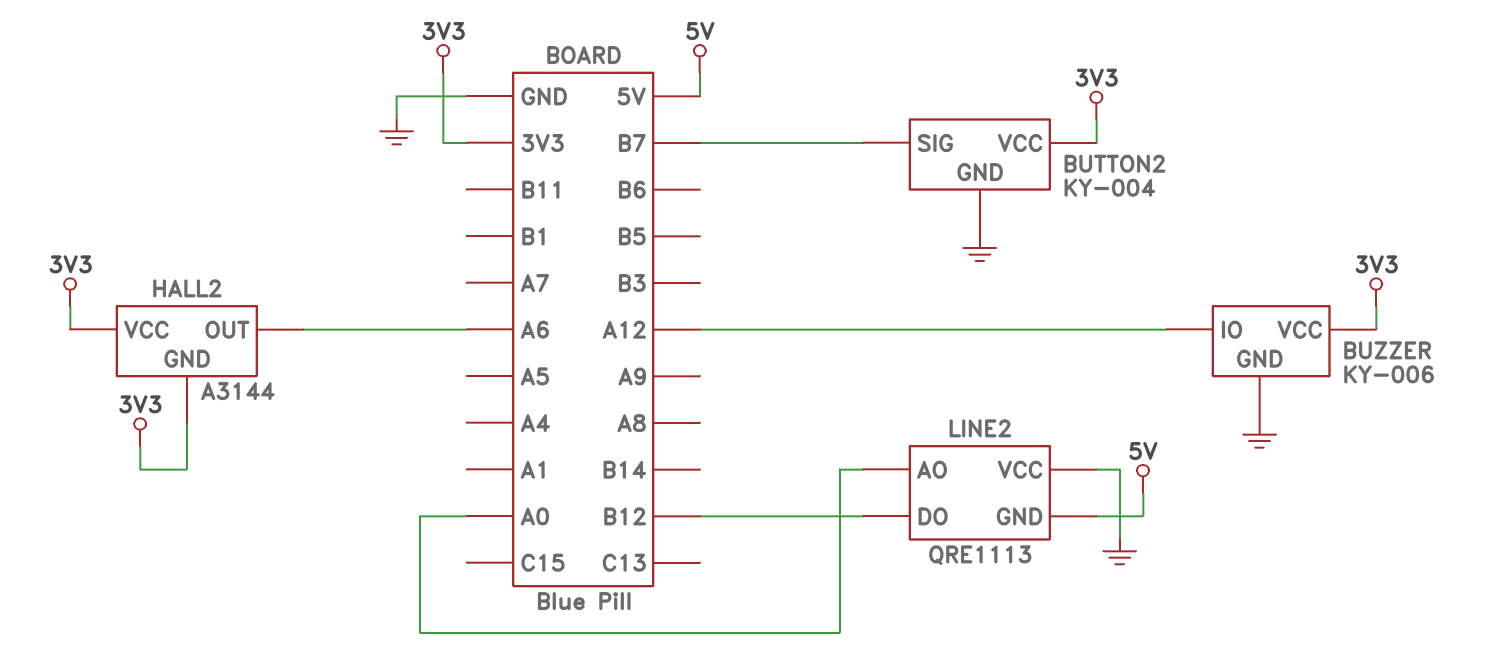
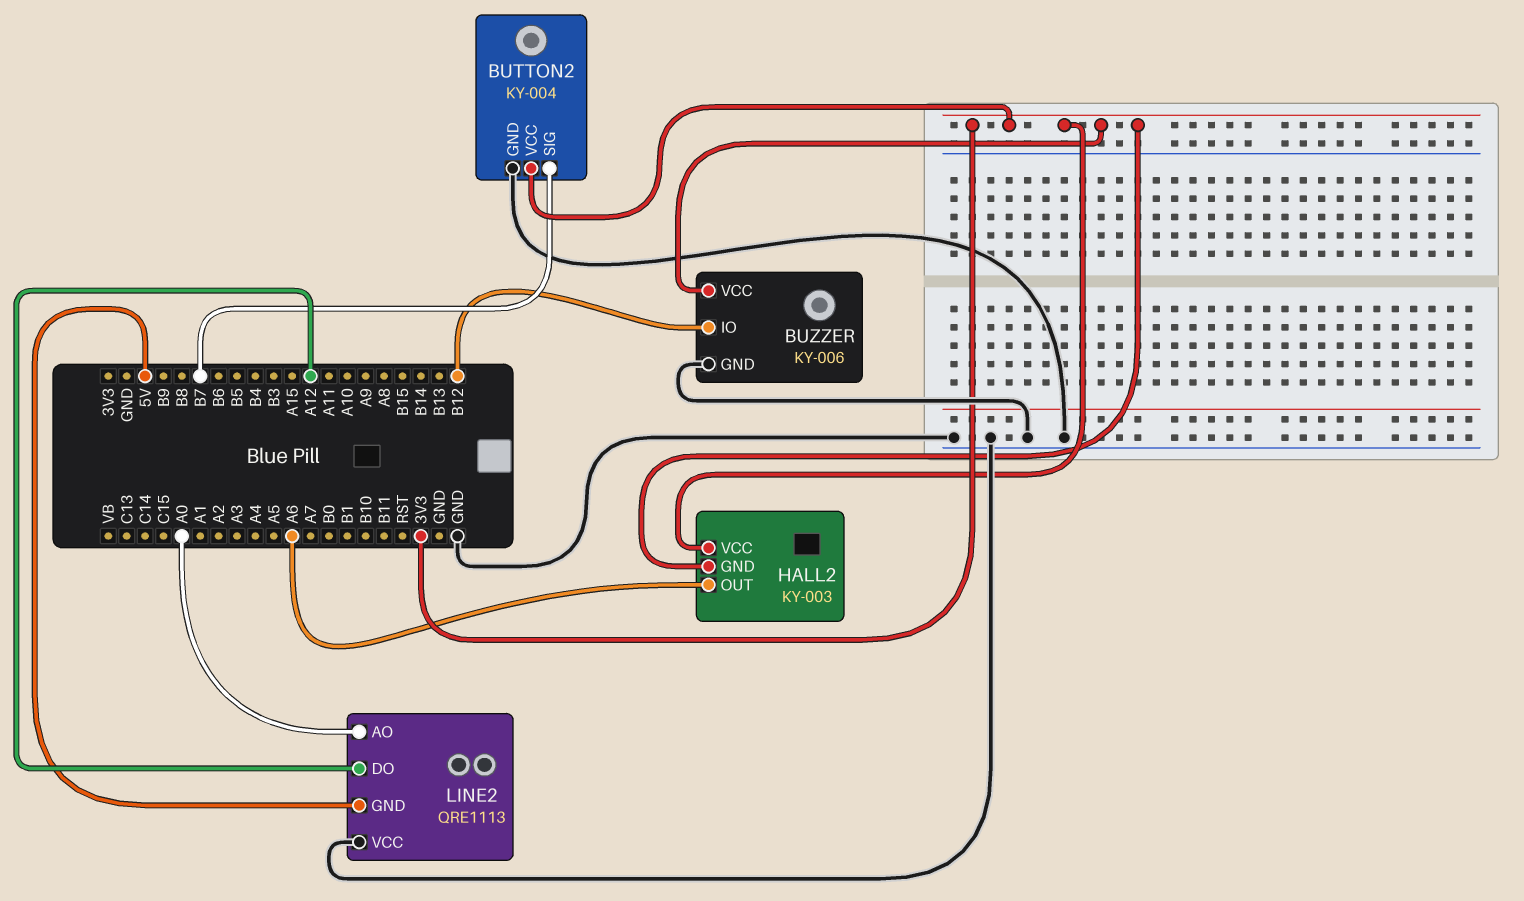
BUZZER pin IO: A12 -> B12
HALL2: A3144 -> KY-003
LINE2 pin DO: B12 -> A12

